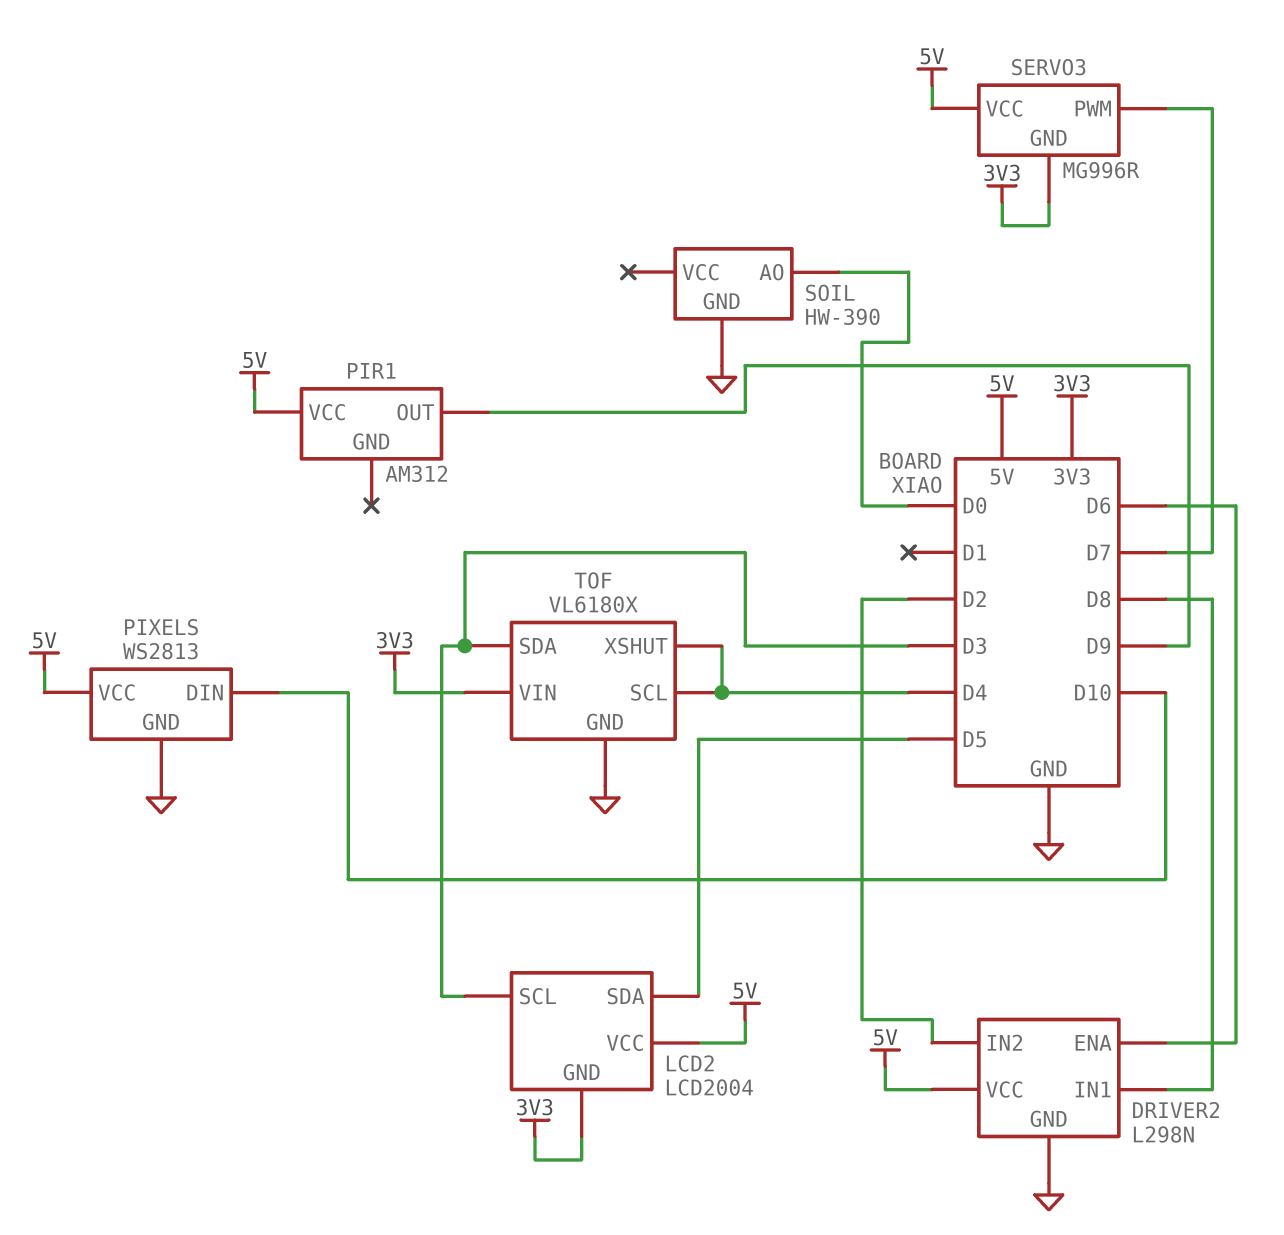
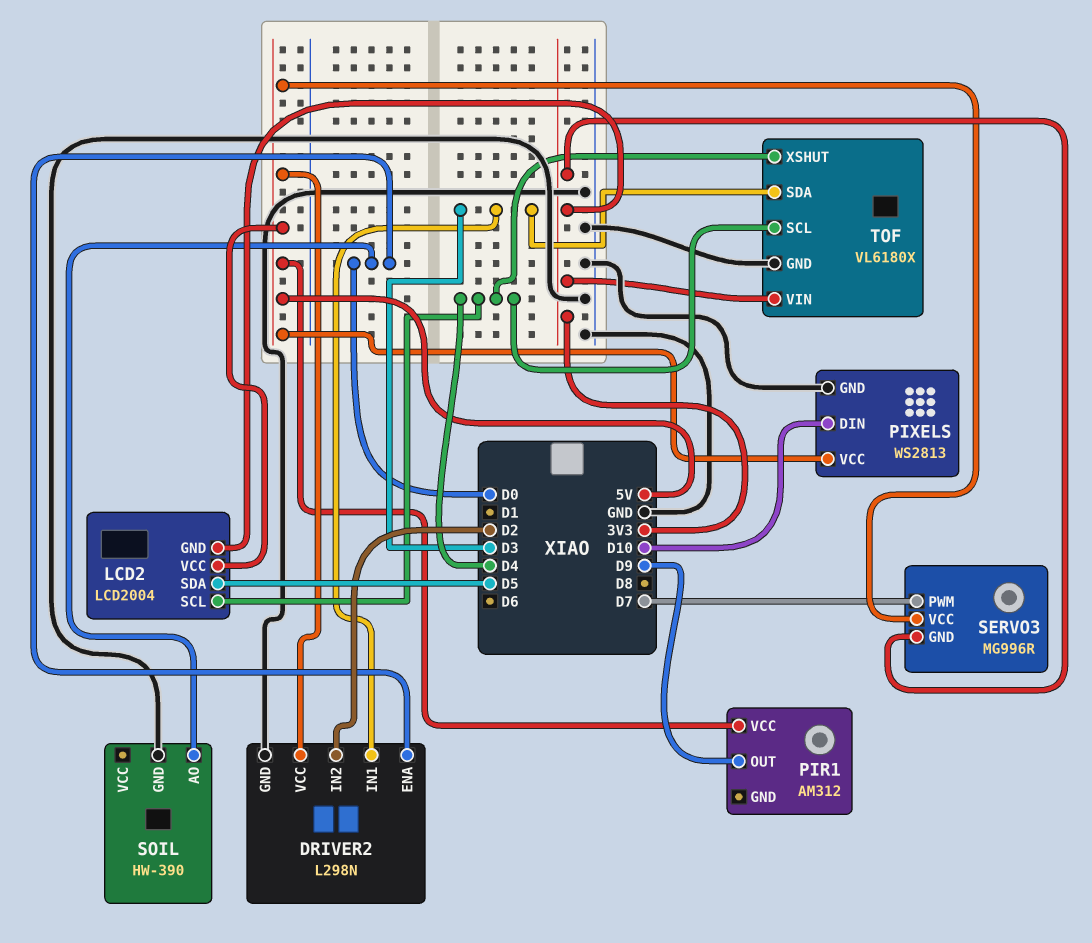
DRIVER2 pin ENA: D6 -> D0
DRIVER2 pin IN1: D8 -> D3
LCD2 pin SCL: D3 -> D4

